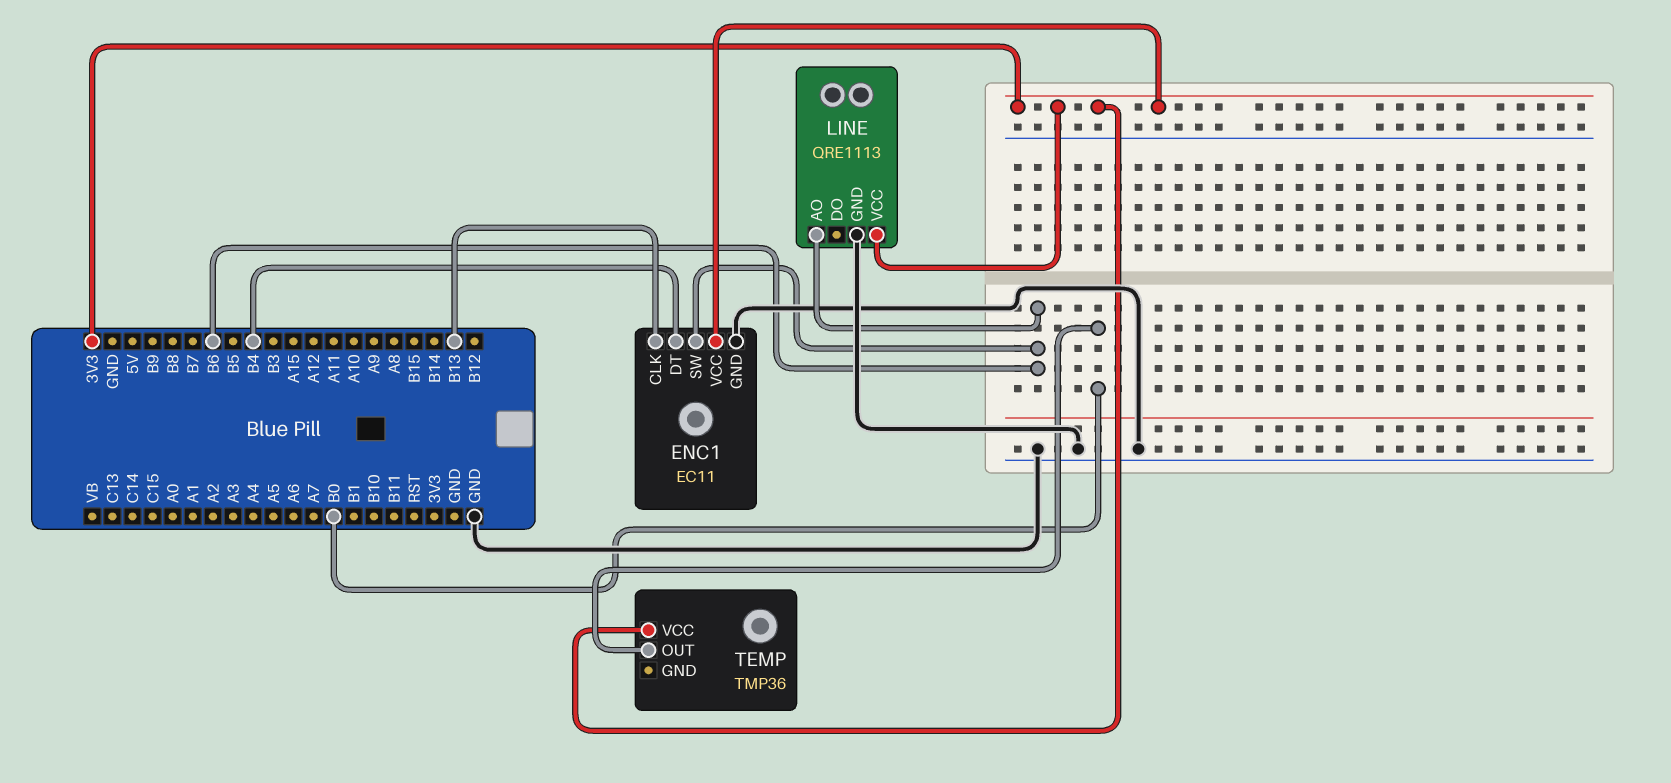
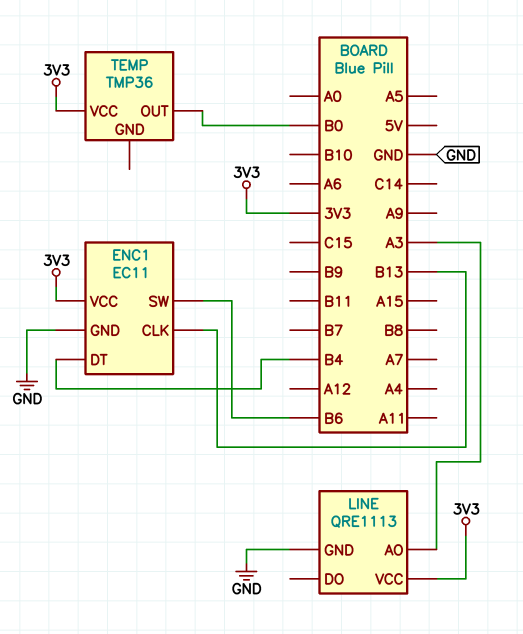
LINE pin AO: B6 -> A3

